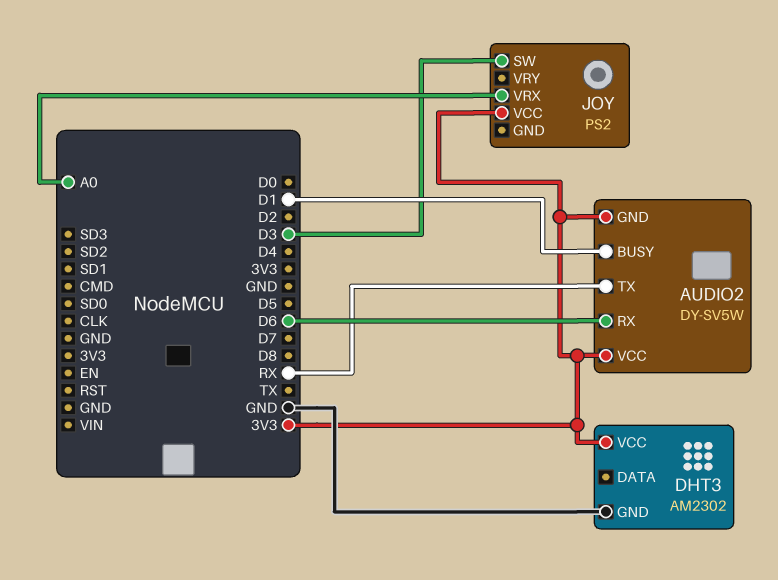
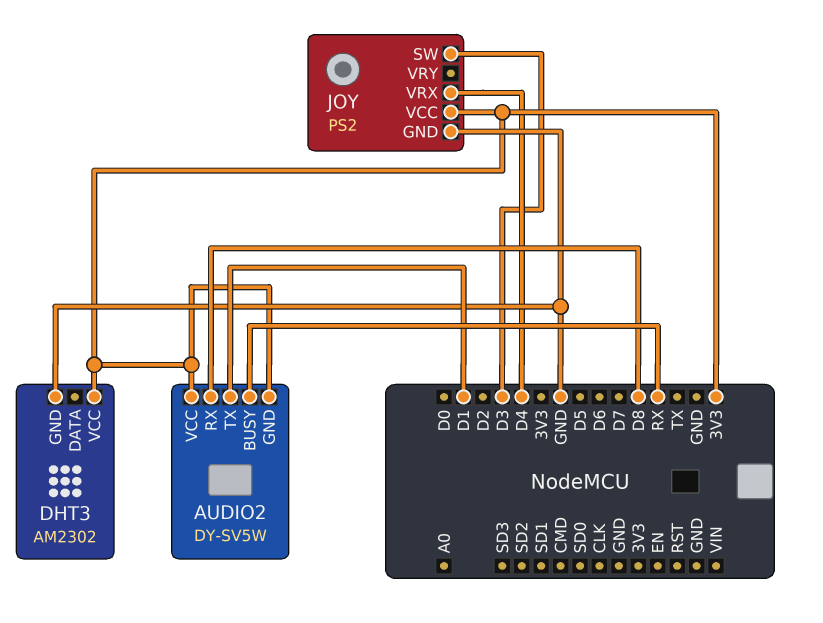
AUDIO2 pin BUSY: D1 -> RX
AUDIO2 pin RX: D6 -> D8
AUDIO2 pin TX: RX -> D1
JOY pin GND: none -> GND
JOY pin VRX: A0 -> D4

